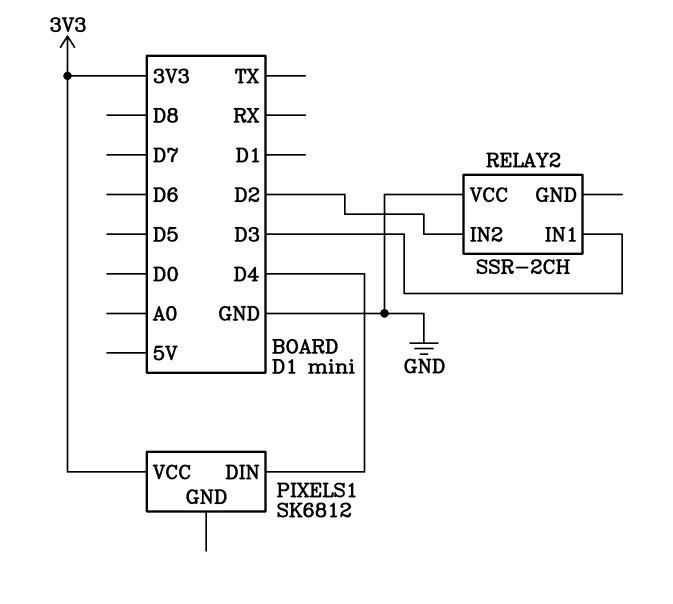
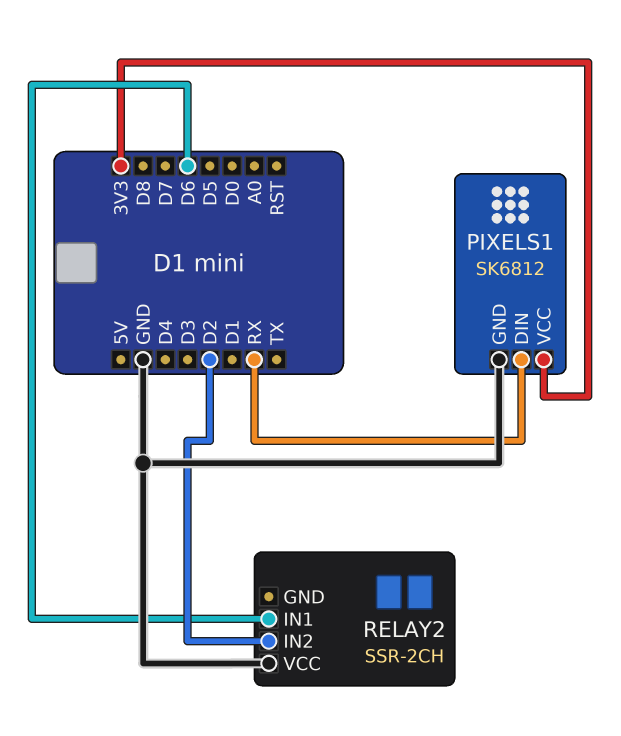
PIXELS1 pin DIN: D4 -> RX
PIXELS1 pin GND: none -> GND
RELAY2 pin IN1: D3 -> D6

